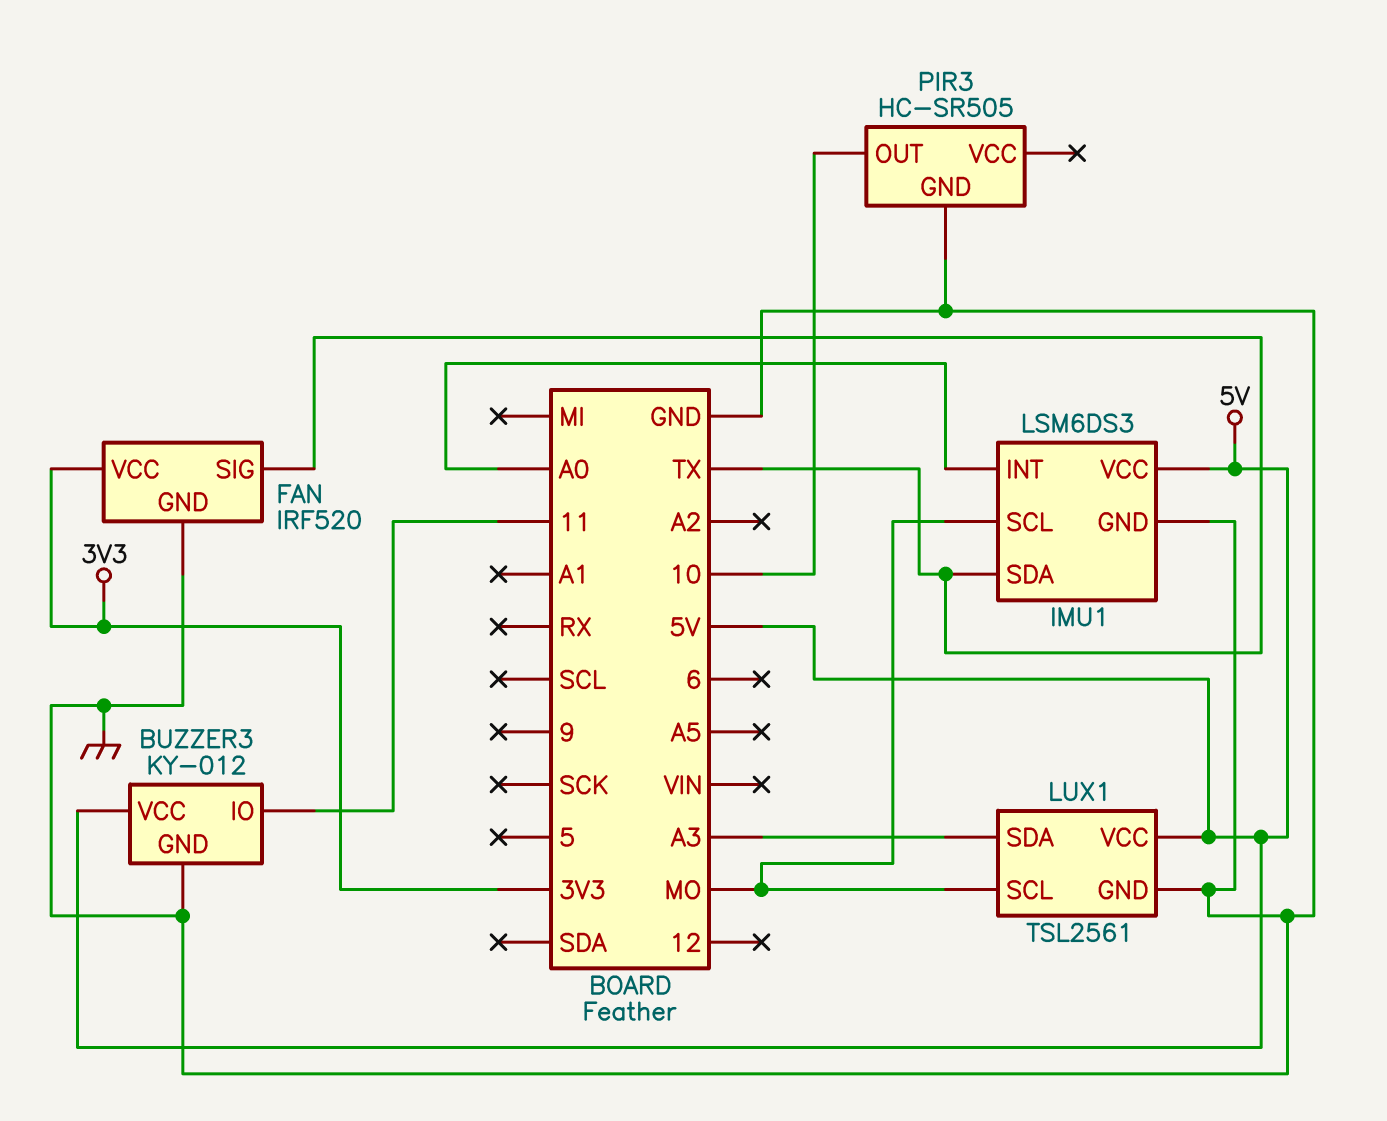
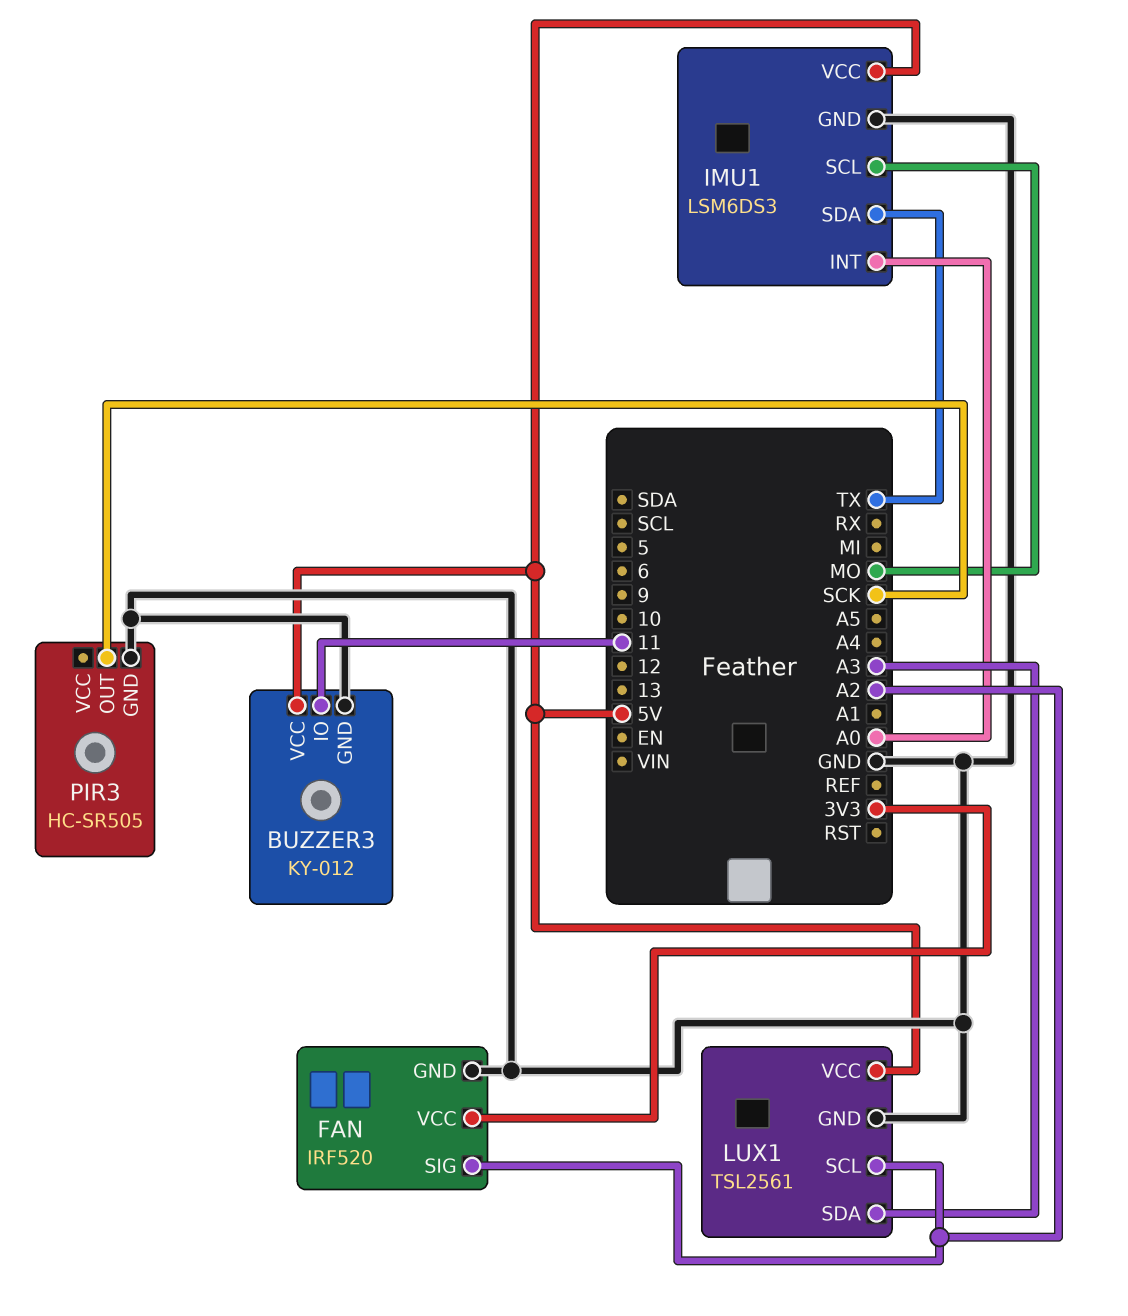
FAN pin SIG: TX -> A2
LUX1 pin SCL: MO -> A2
PIR3 pin OUT: 10 -> SCK

